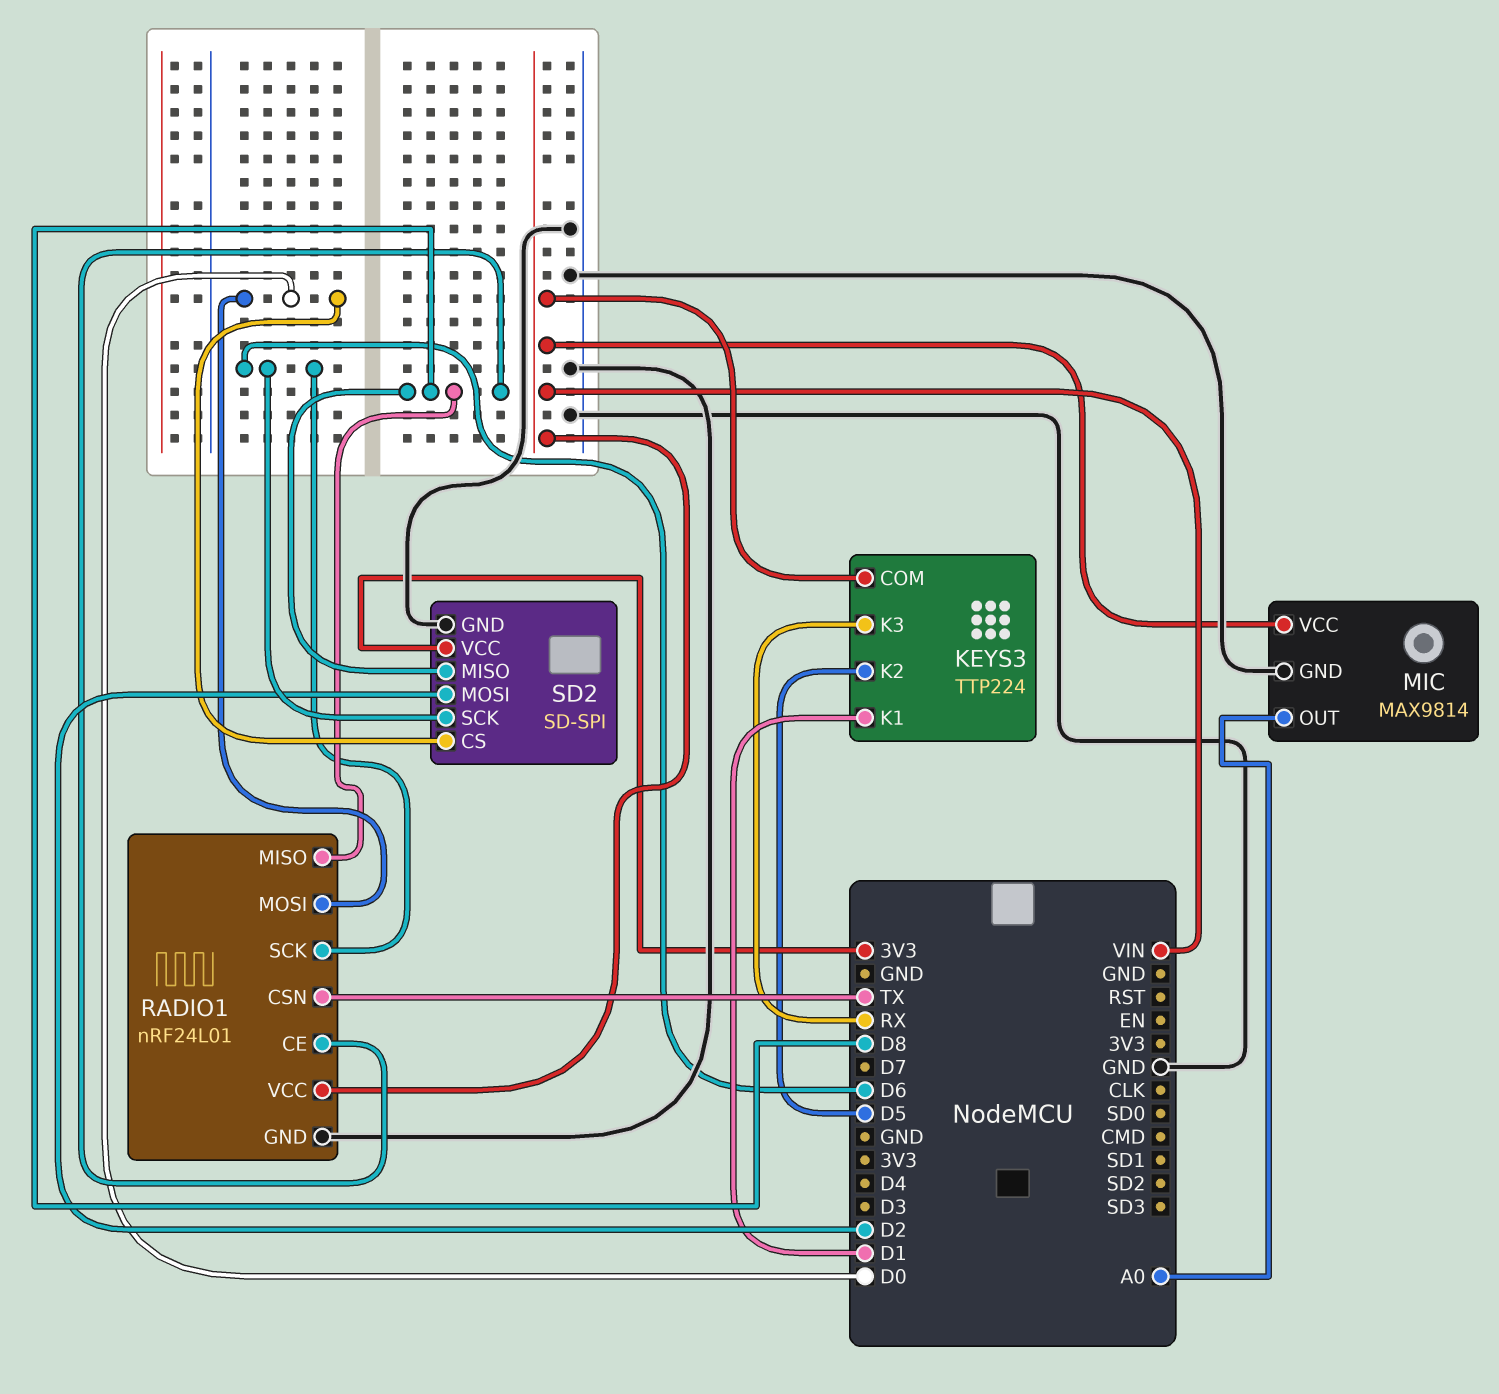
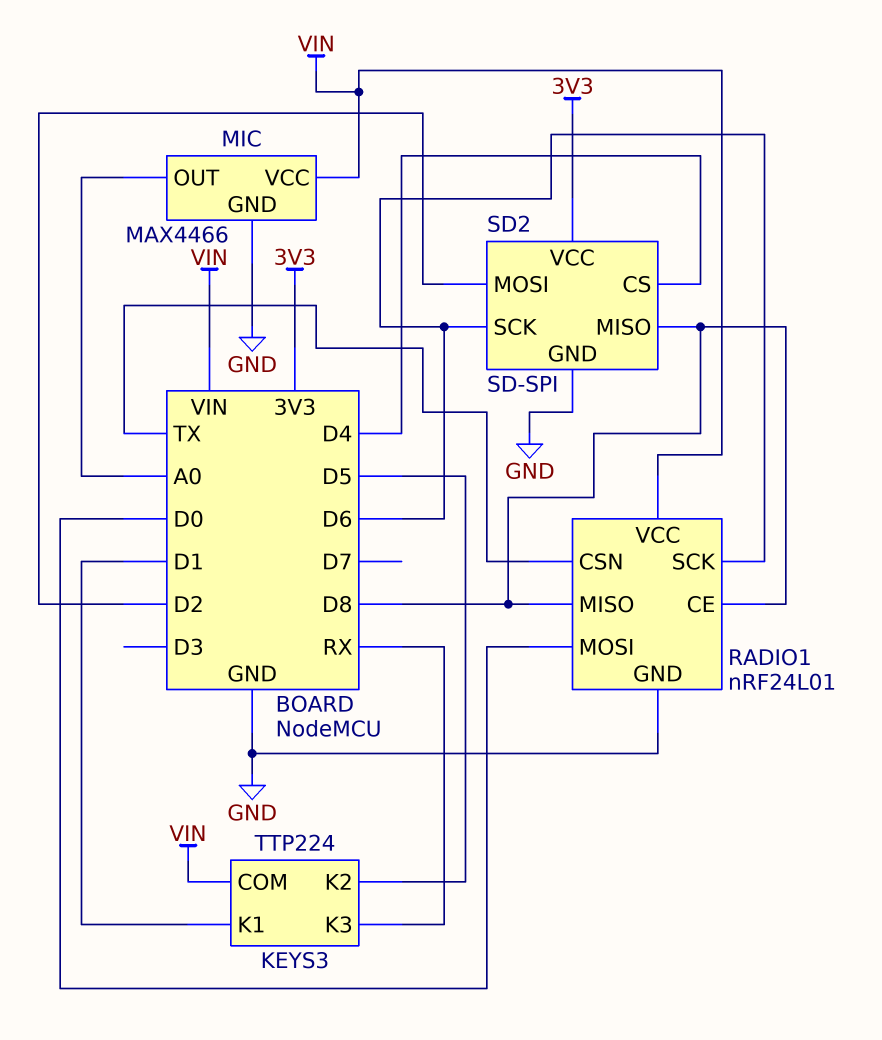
MIC: MAX9814 -> MAX4466
SD2 pin CS: D0 -> D4

